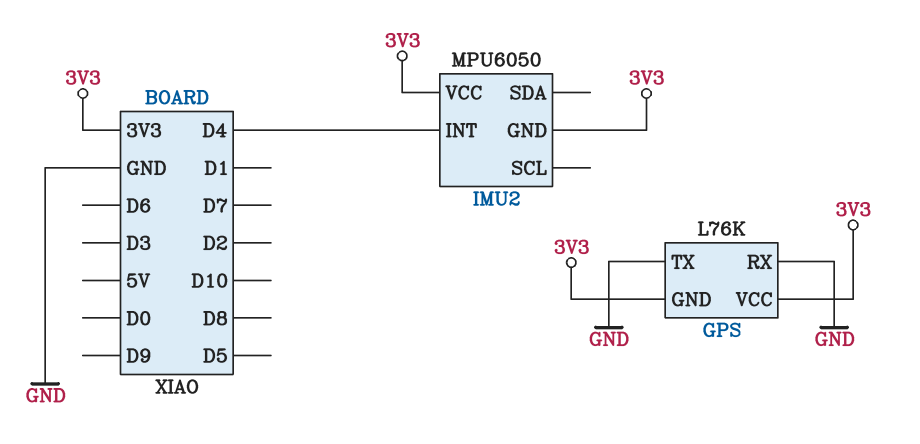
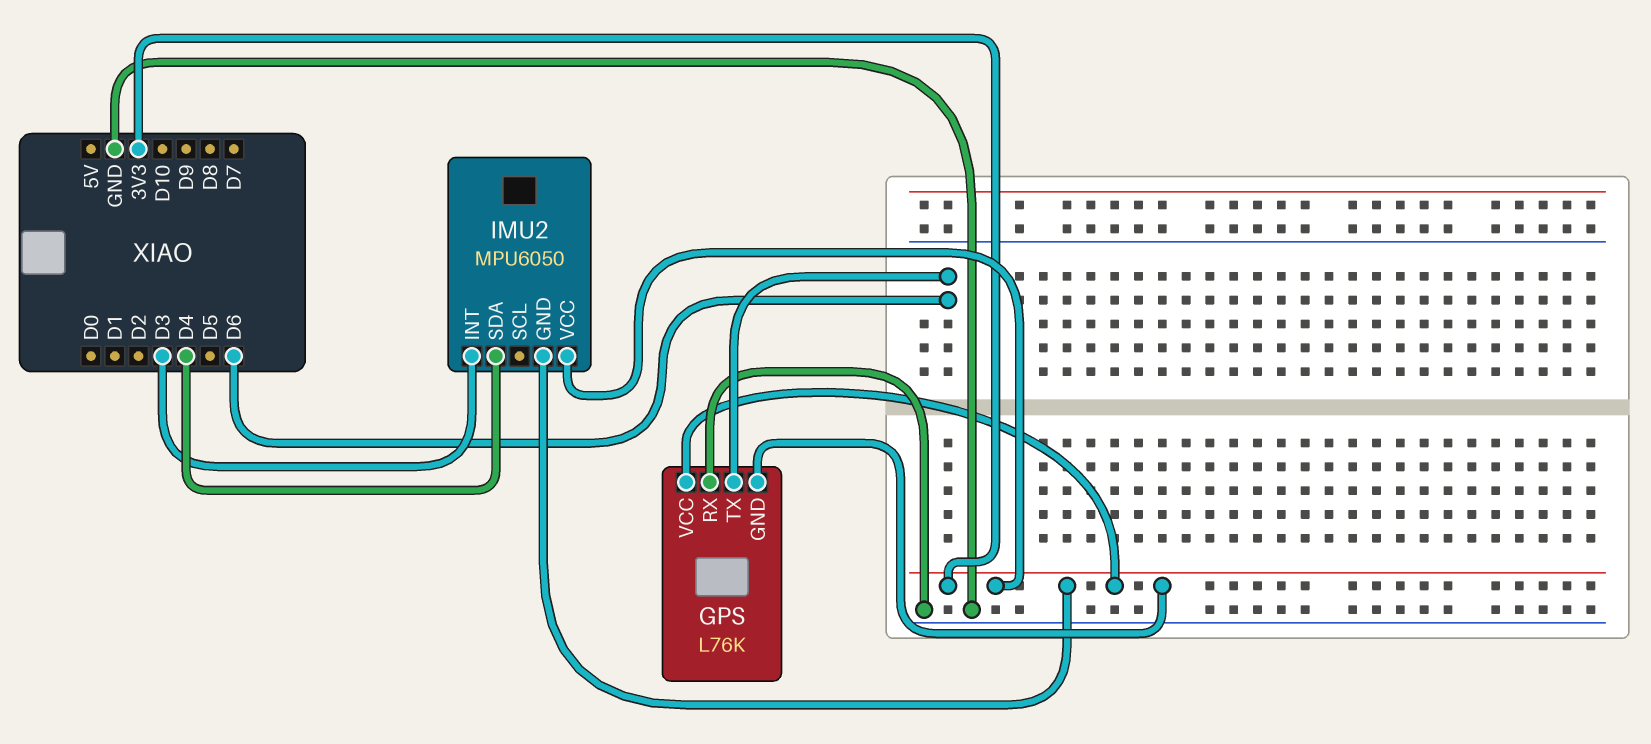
GPS pin TX: GND -> D6
IMU2 pin INT: D4 -> D3
IMU2 pin SDA: none -> D4

